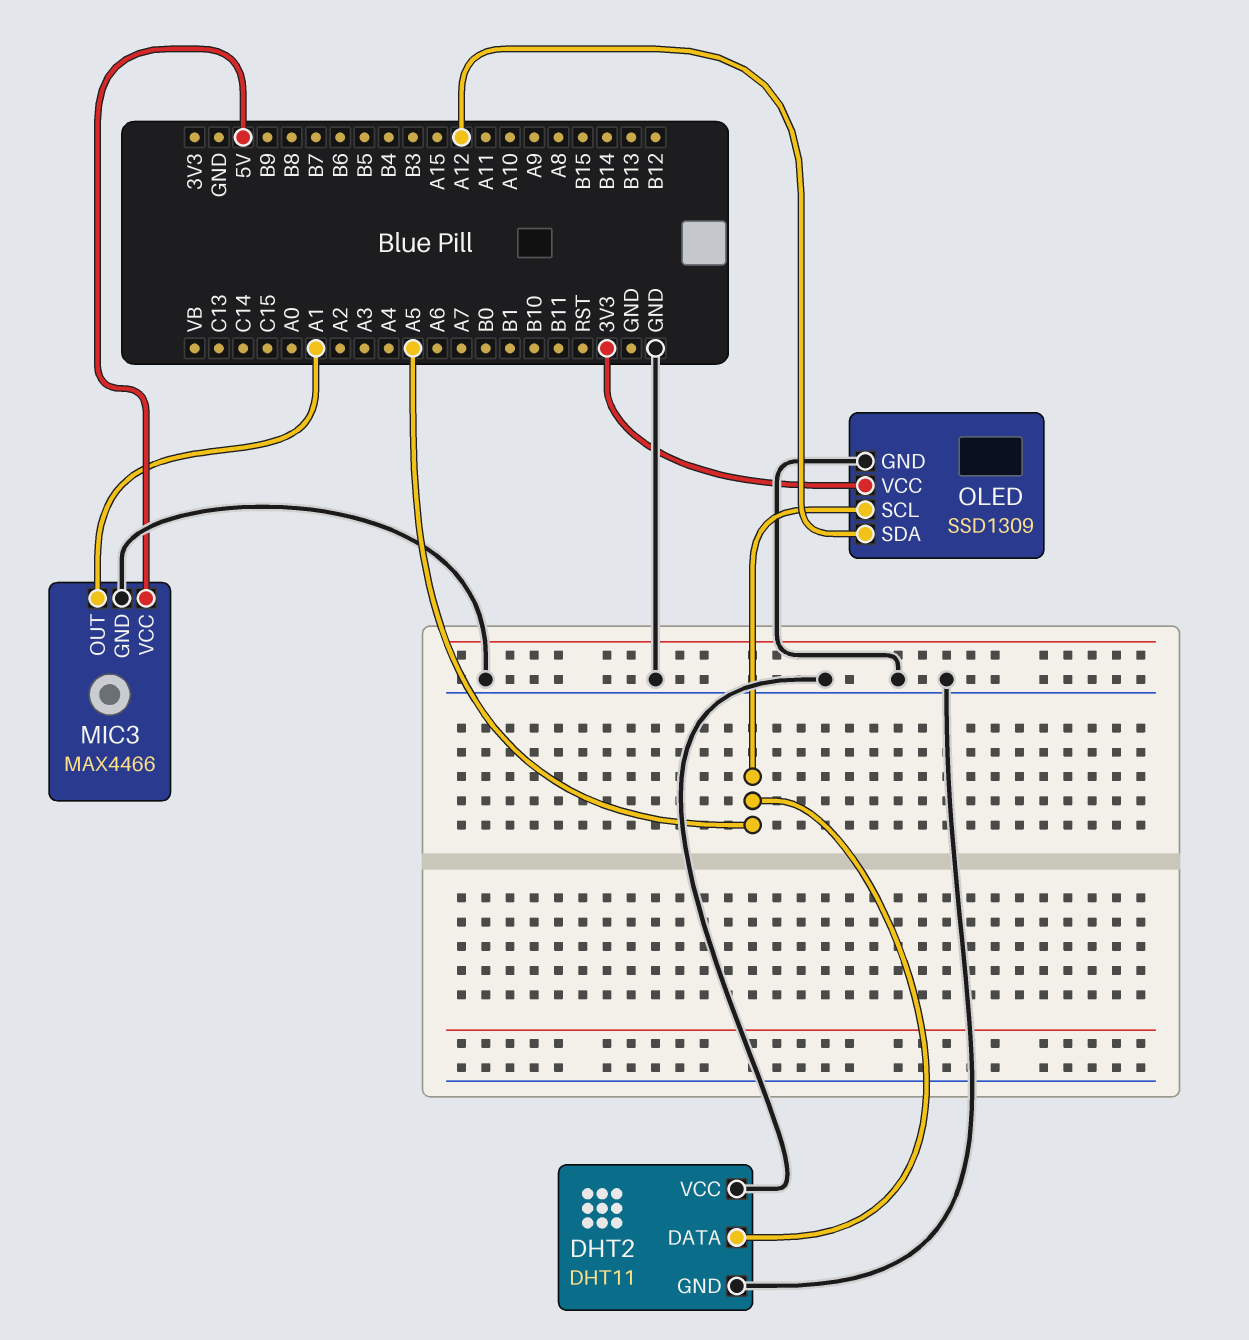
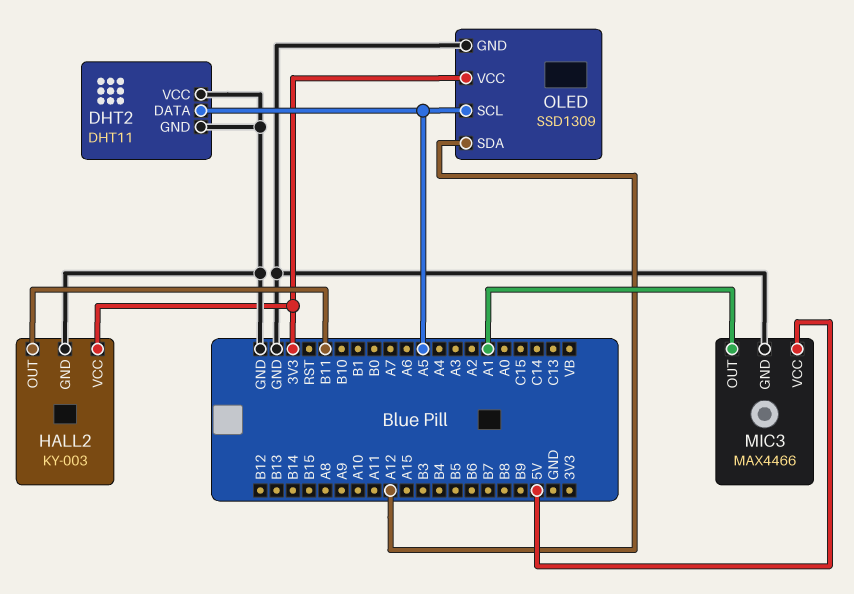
HALL2: none -> KY-003
HALL2 pin GND: none -> GND
HALL2 pin OUT: none -> B11
HALL2 pin VCC: none -> 3V3

